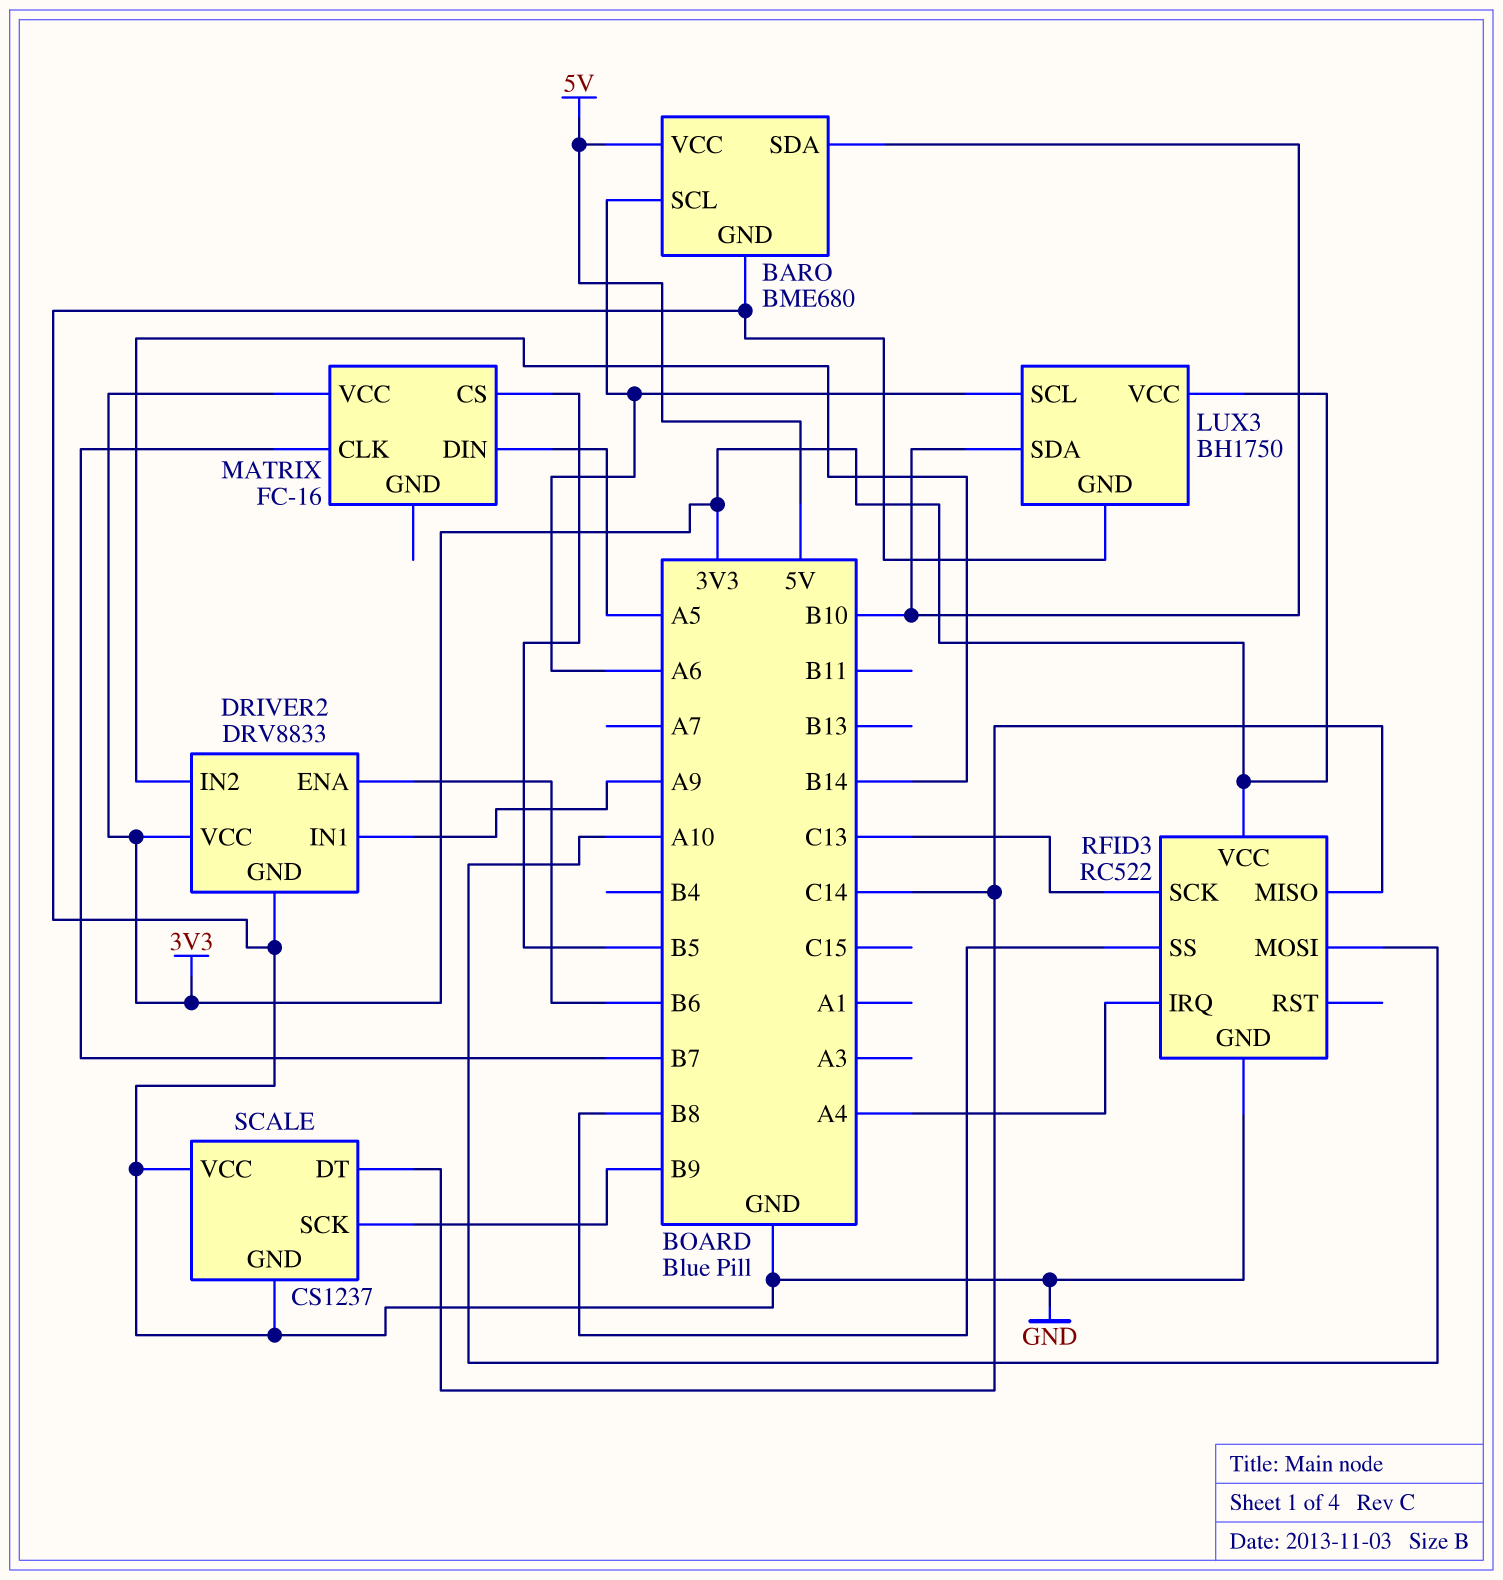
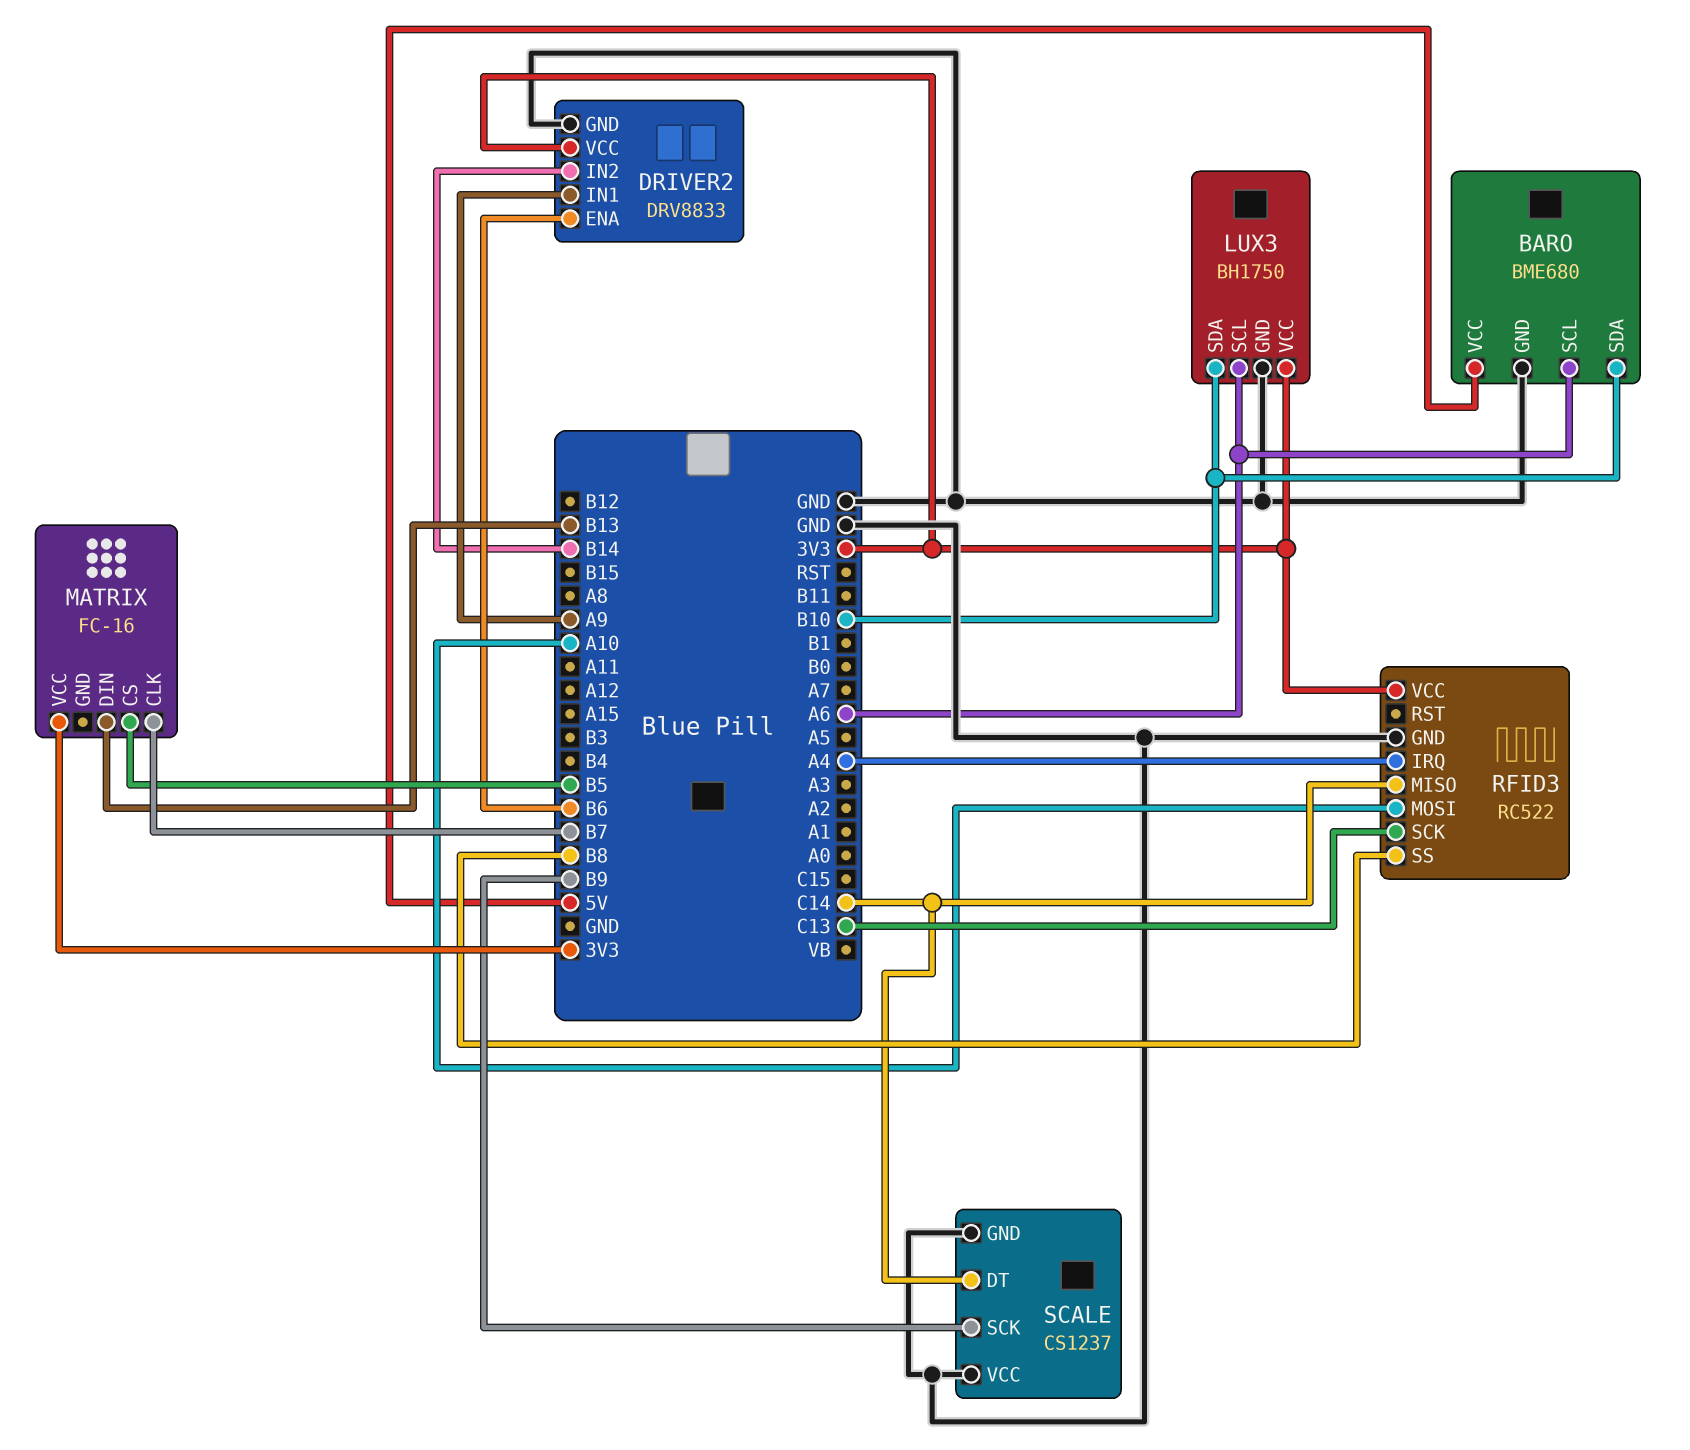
MATRIX pin DIN: A5 -> B13

